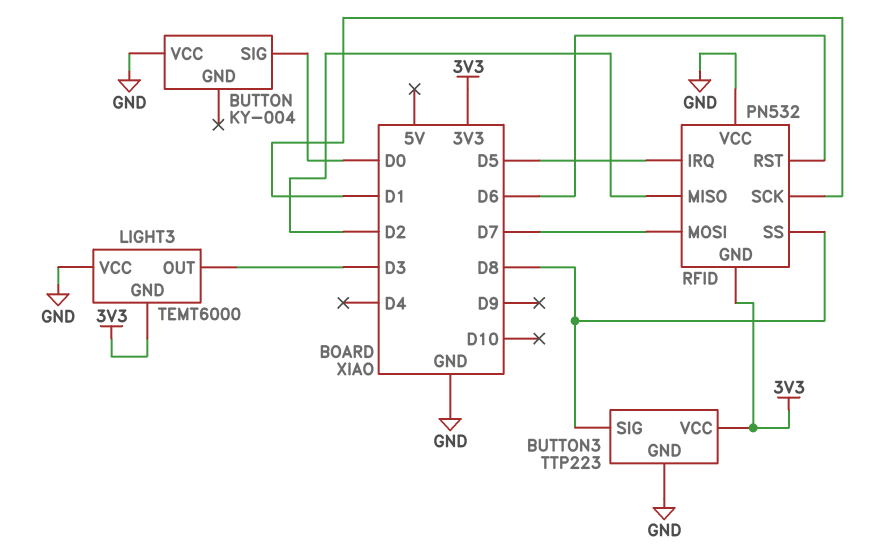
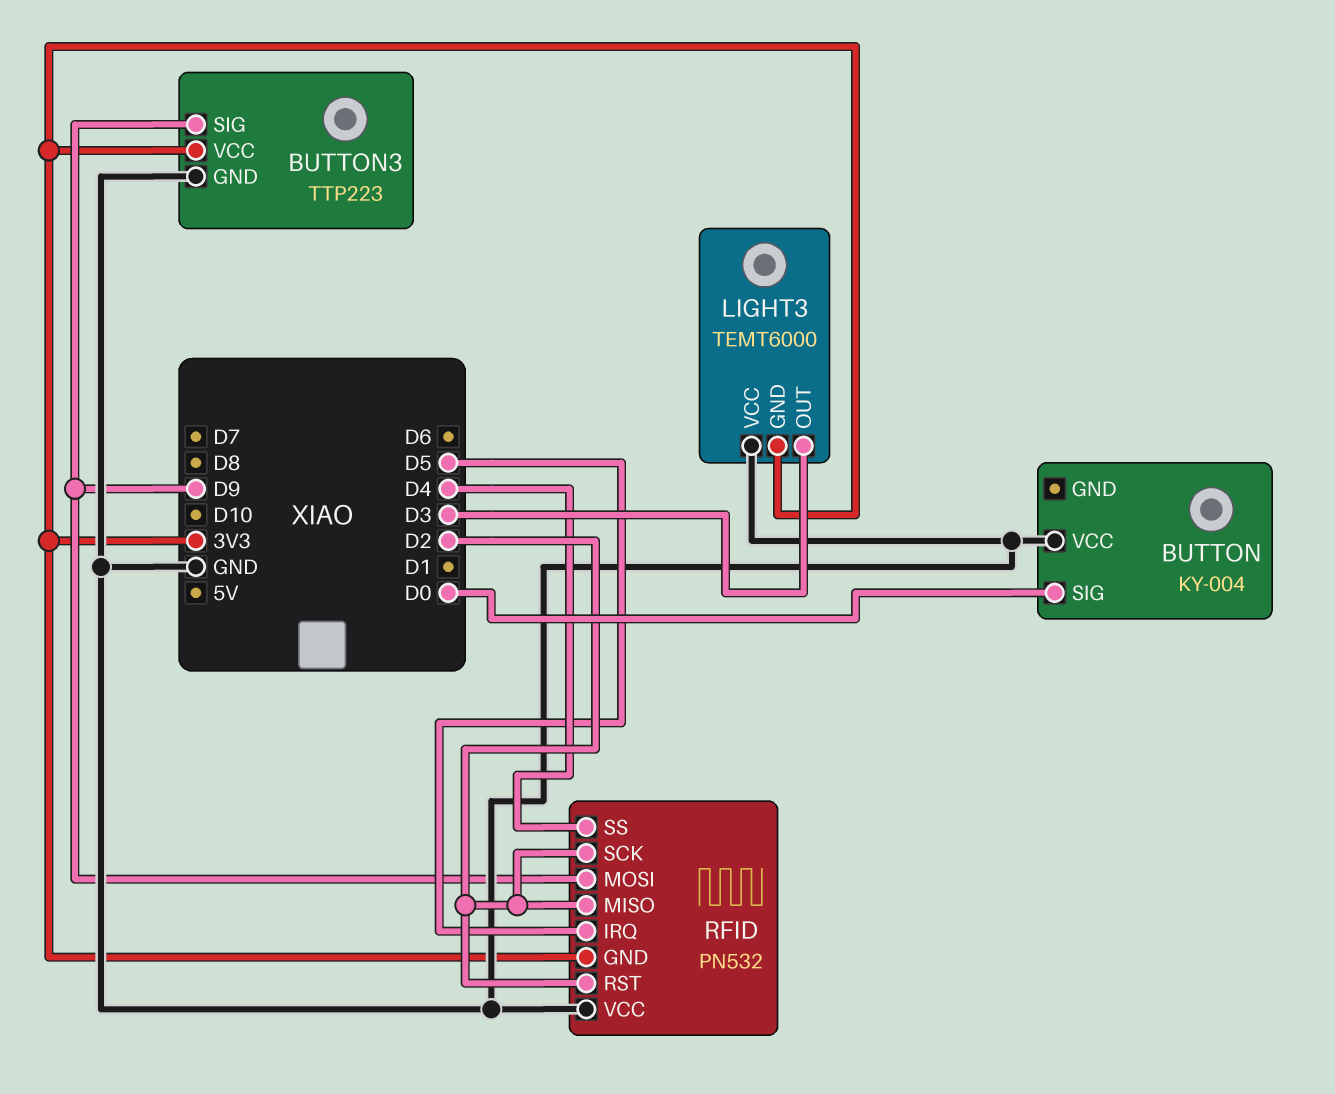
BUTTON3 pin SIG: D8 -> D9
RFID pin MOSI: D7 -> D9
RFID pin RST: D6 -> D2
RFID pin SCK: D1 -> D2
RFID pin SS: D8 -> D4

